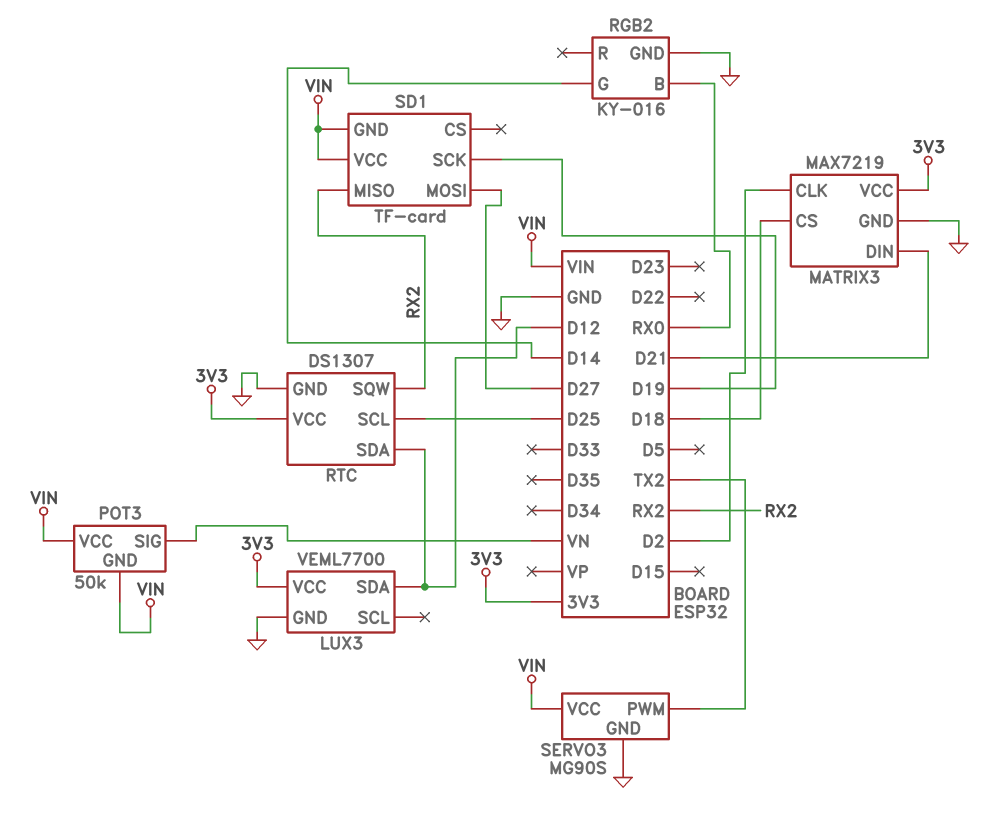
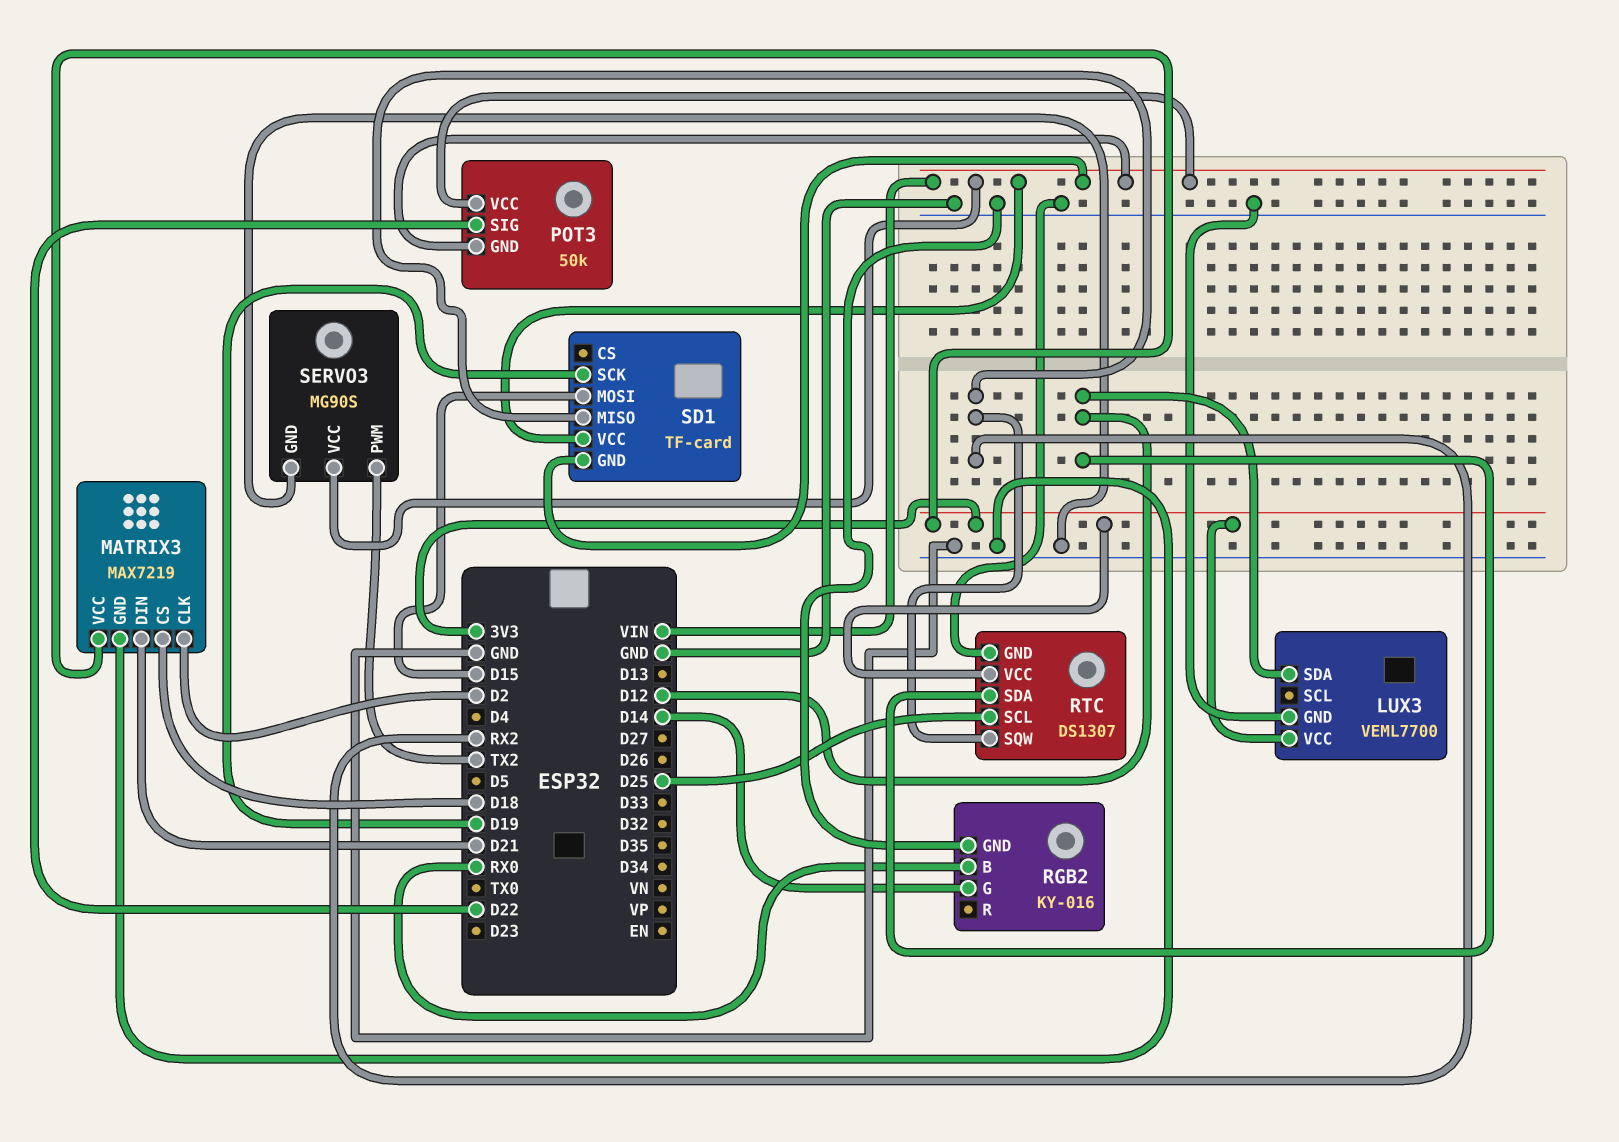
POT3 pin SIG: VN -> D22
SD1 pin MOSI: D27 -> D15

